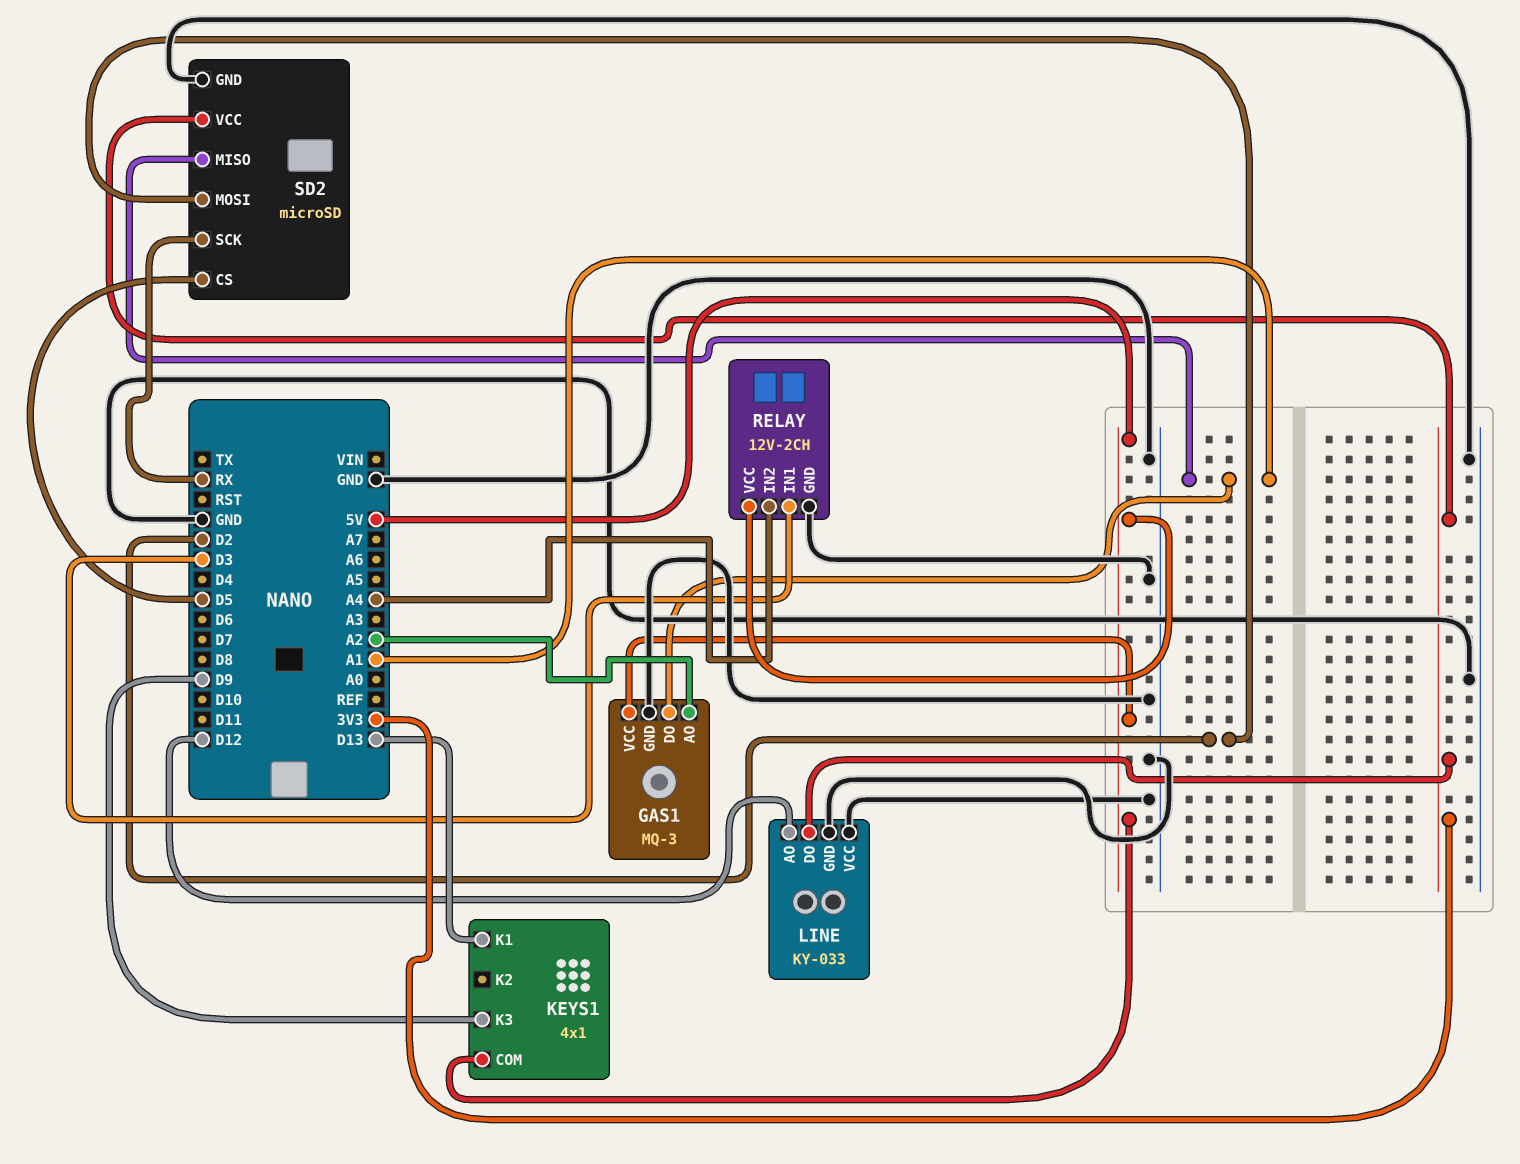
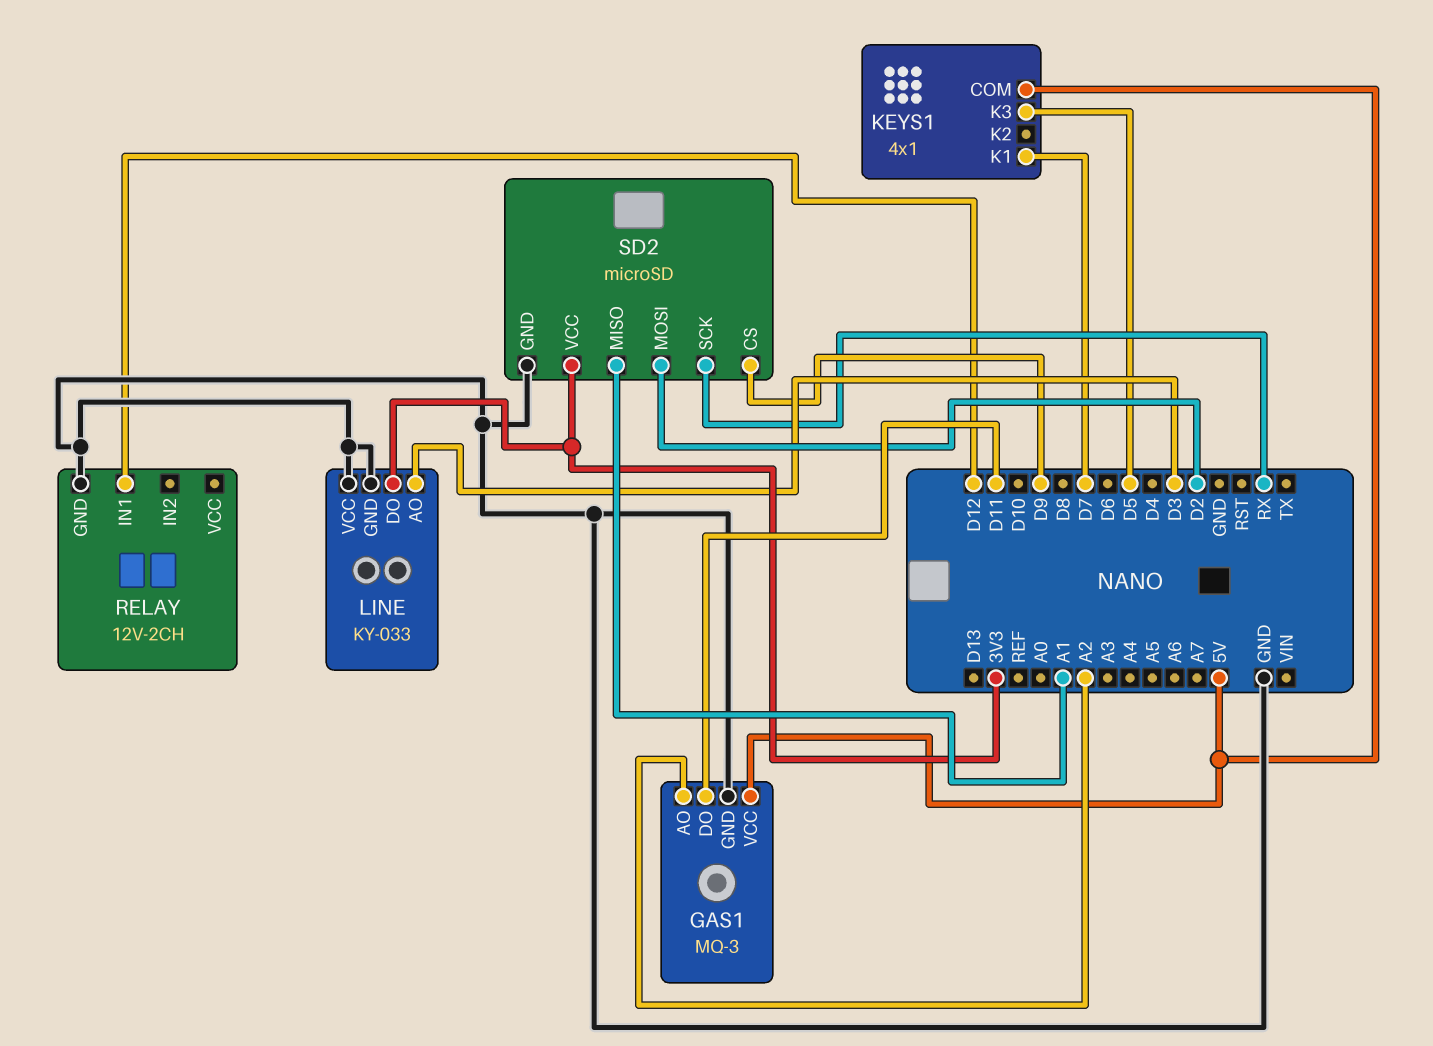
GAS1 pin DO: A1 -> D11
KEYS1 pin K1: D13 -> D7
KEYS1 pin K3: D9 -> D5
LINE pin AO: D12 -> D3
RELAY pin IN1: D3 -> D12
RELAY pin IN2: A4 -> none
RELAY pin VCC: 5V -> none
SD2 pin CS: D5 -> D9

